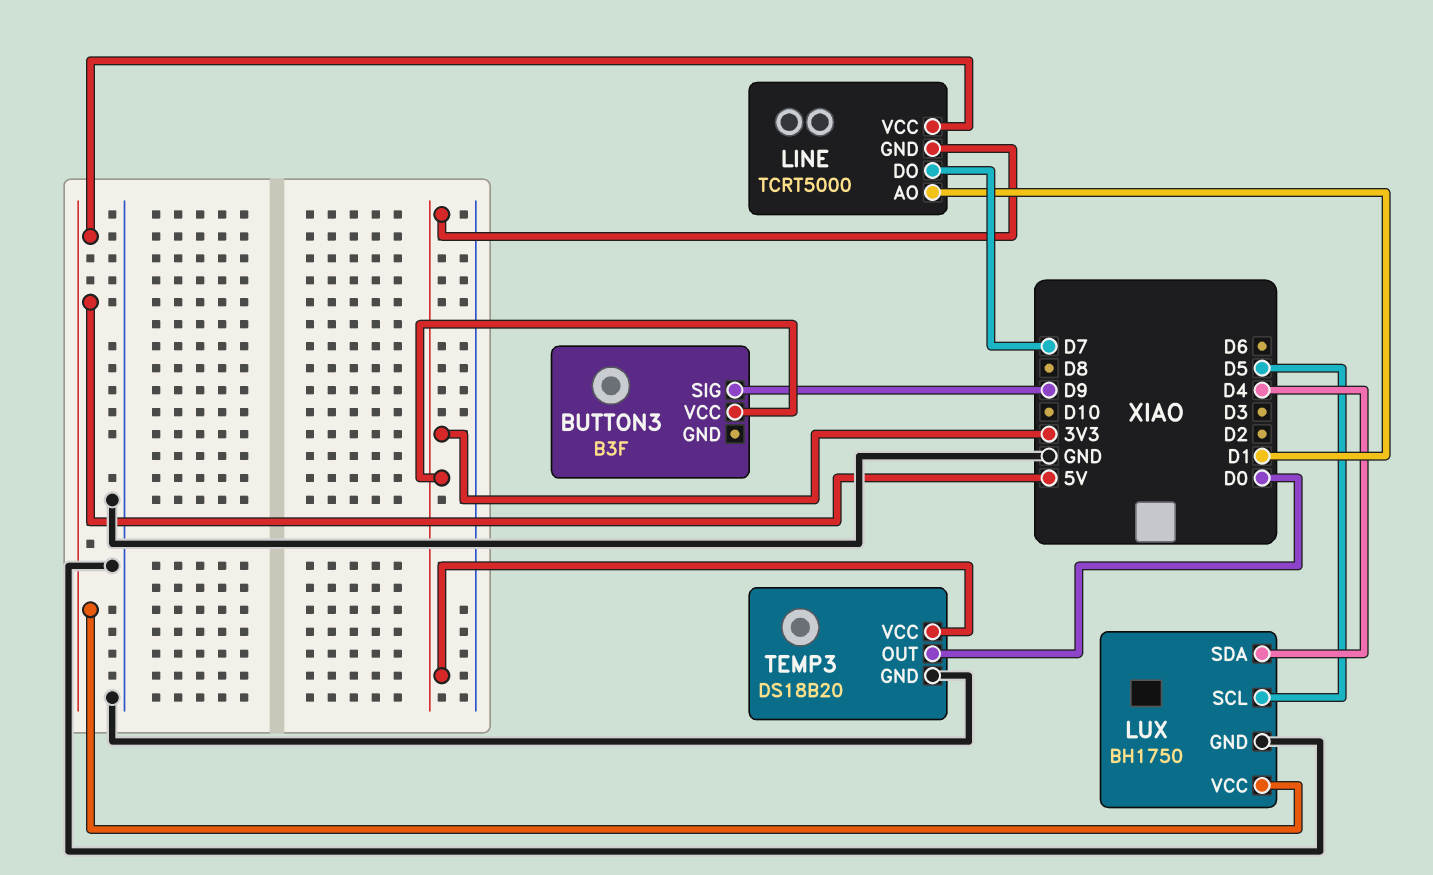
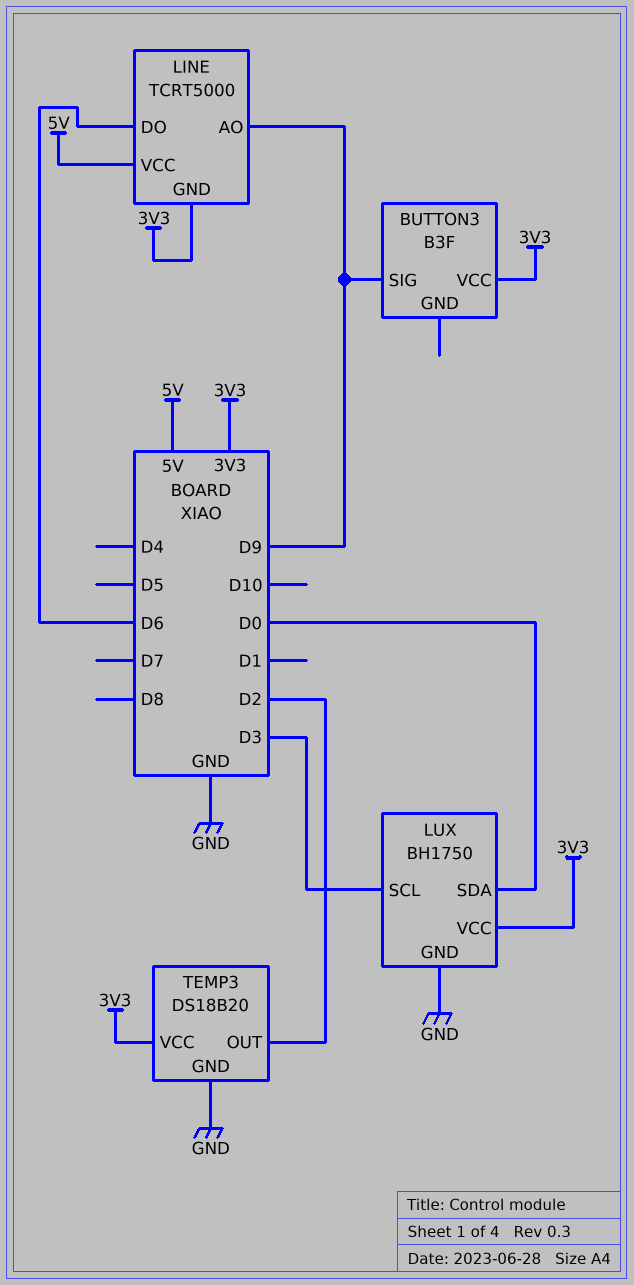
LINE pin AO: D1 -> D9
LINE pin DO: D7 -> D6
LUX pin SCL: D5 -> D3
LUX pin SDA: D4 -> D0
LUX pin VCC: 5V -> 3V3
TEMP3 pin OUT: D0 -> D2

